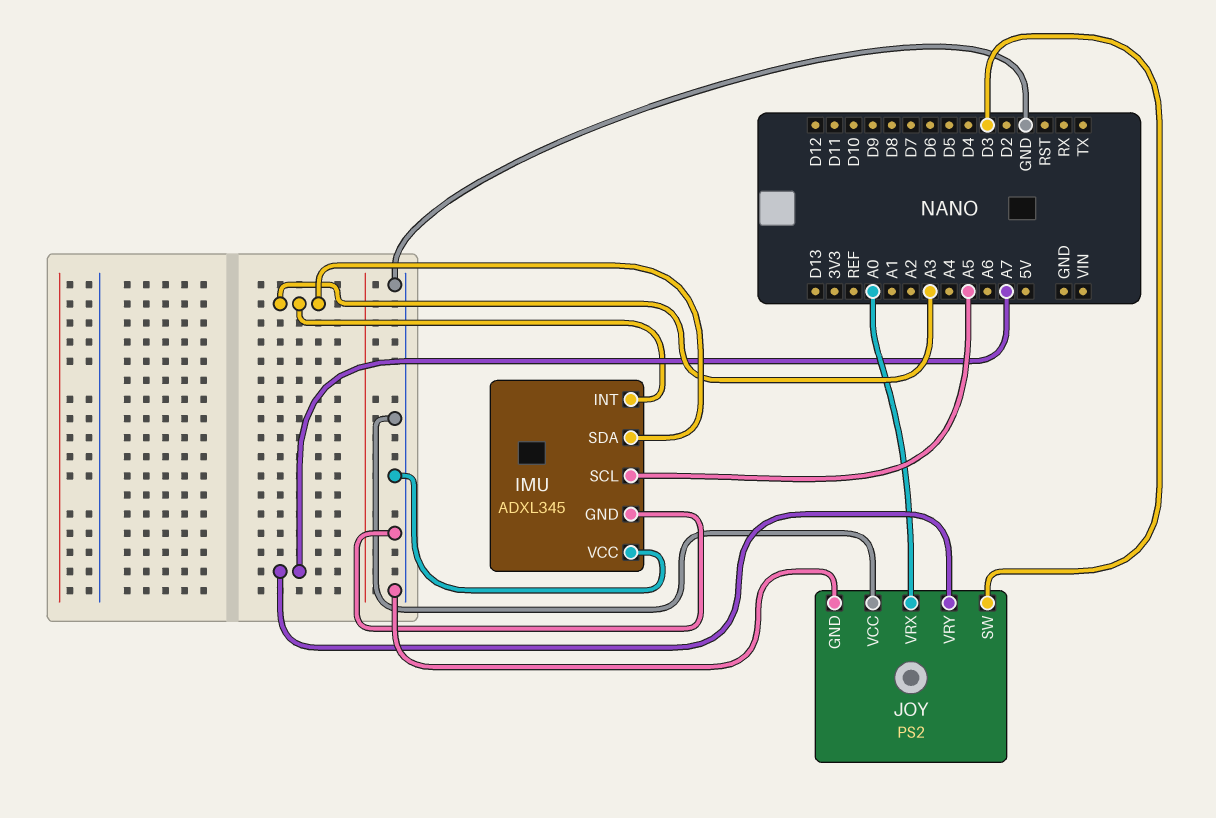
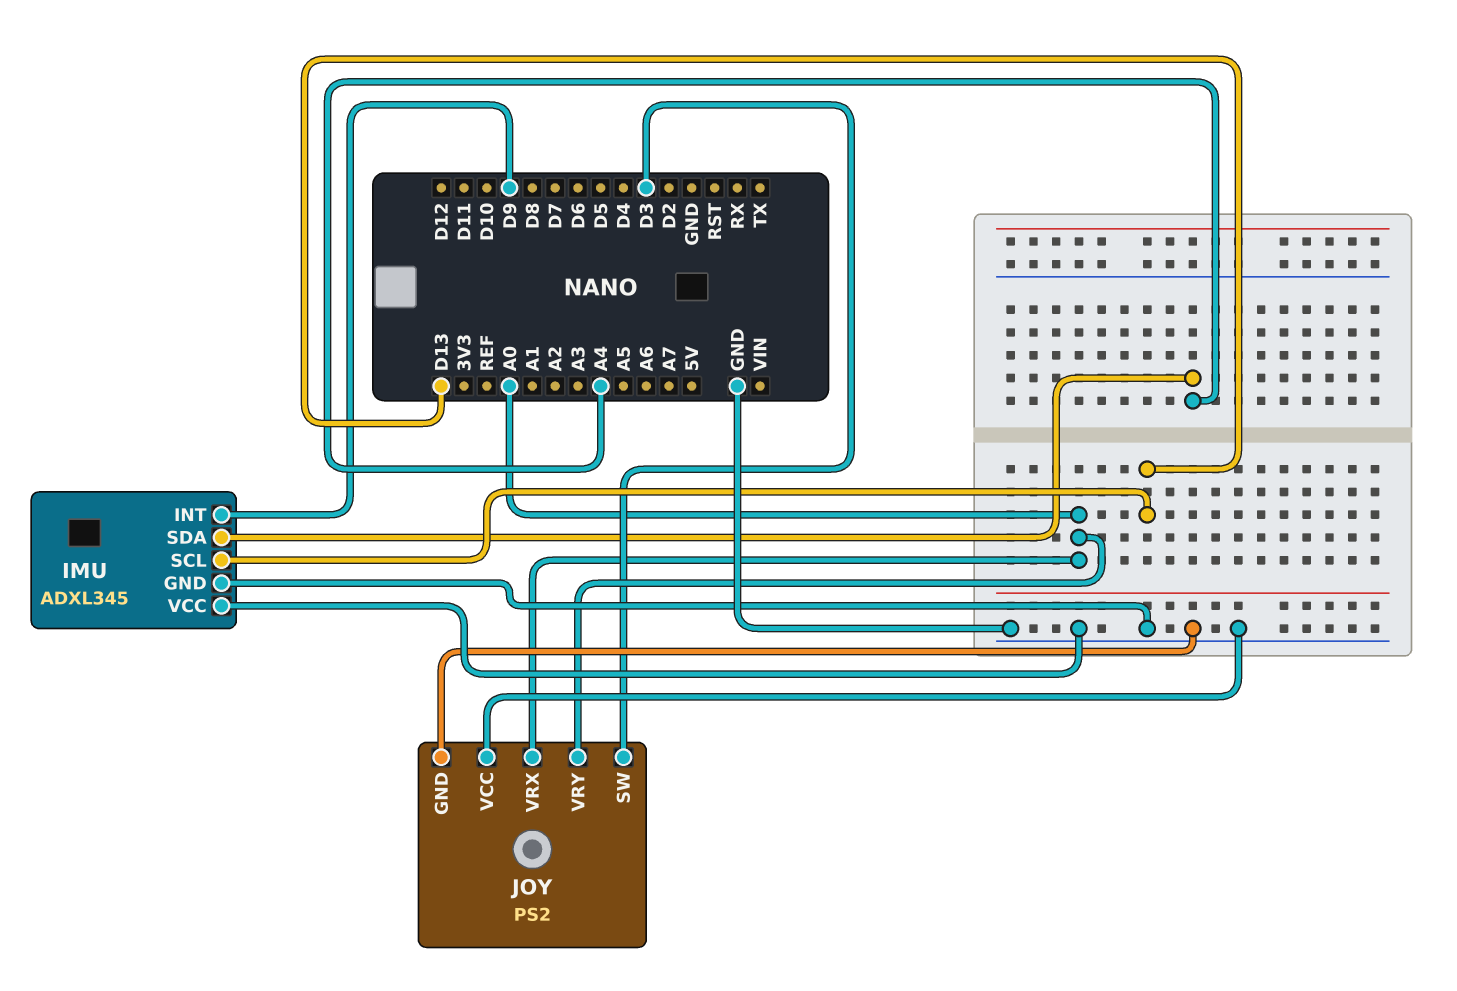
IMU pin INT: A3 -> D9
IMU pin SCL: A5 -> D13
IMU pin SDA: A3 -> A4
JOY pin VRY: A7 -> A0

